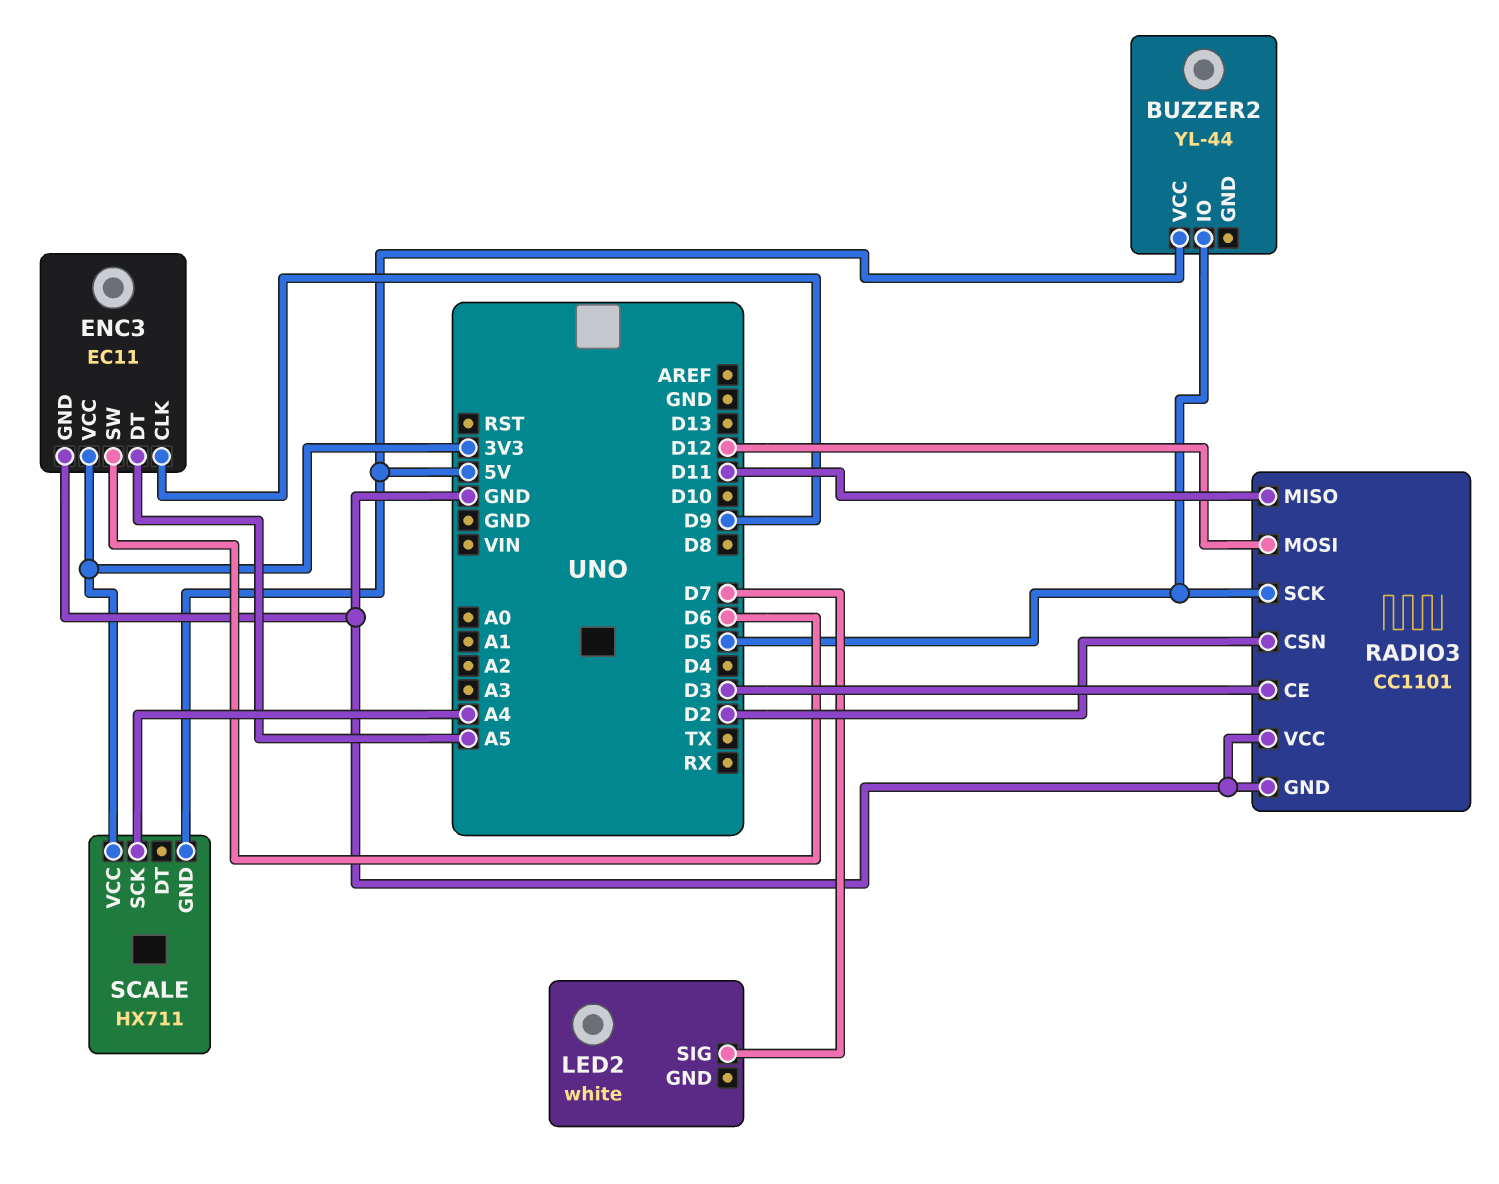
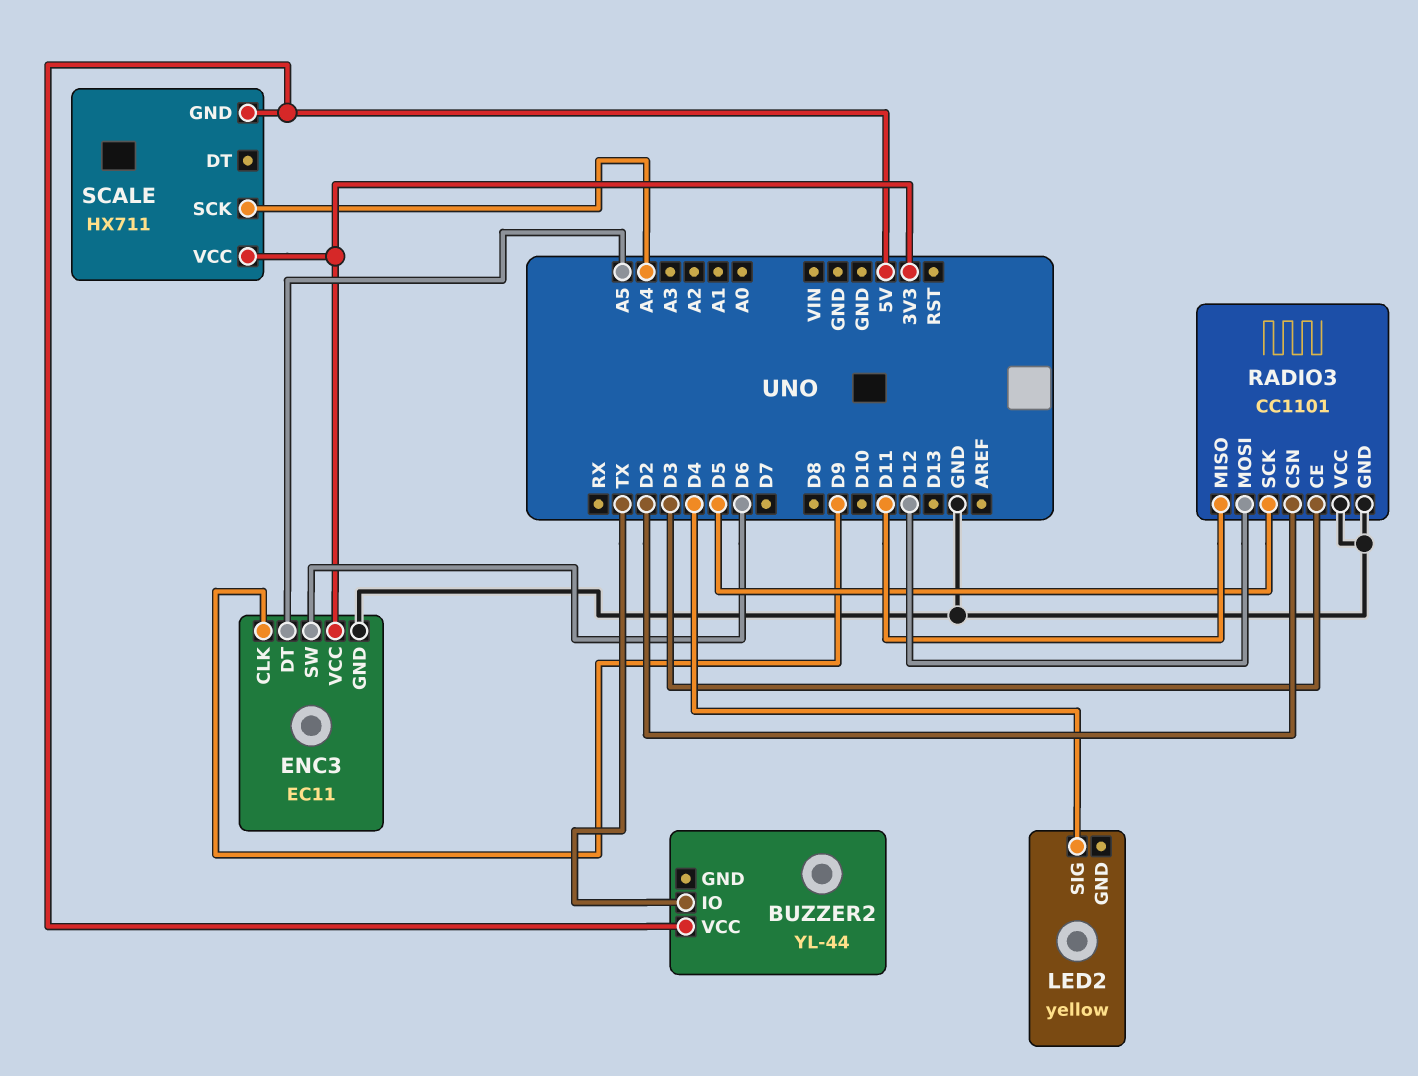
BUZZER2 pin IO: D5 -> TX
LED2: white -> yellow
LED2 pin SIG: D7 -> D4

